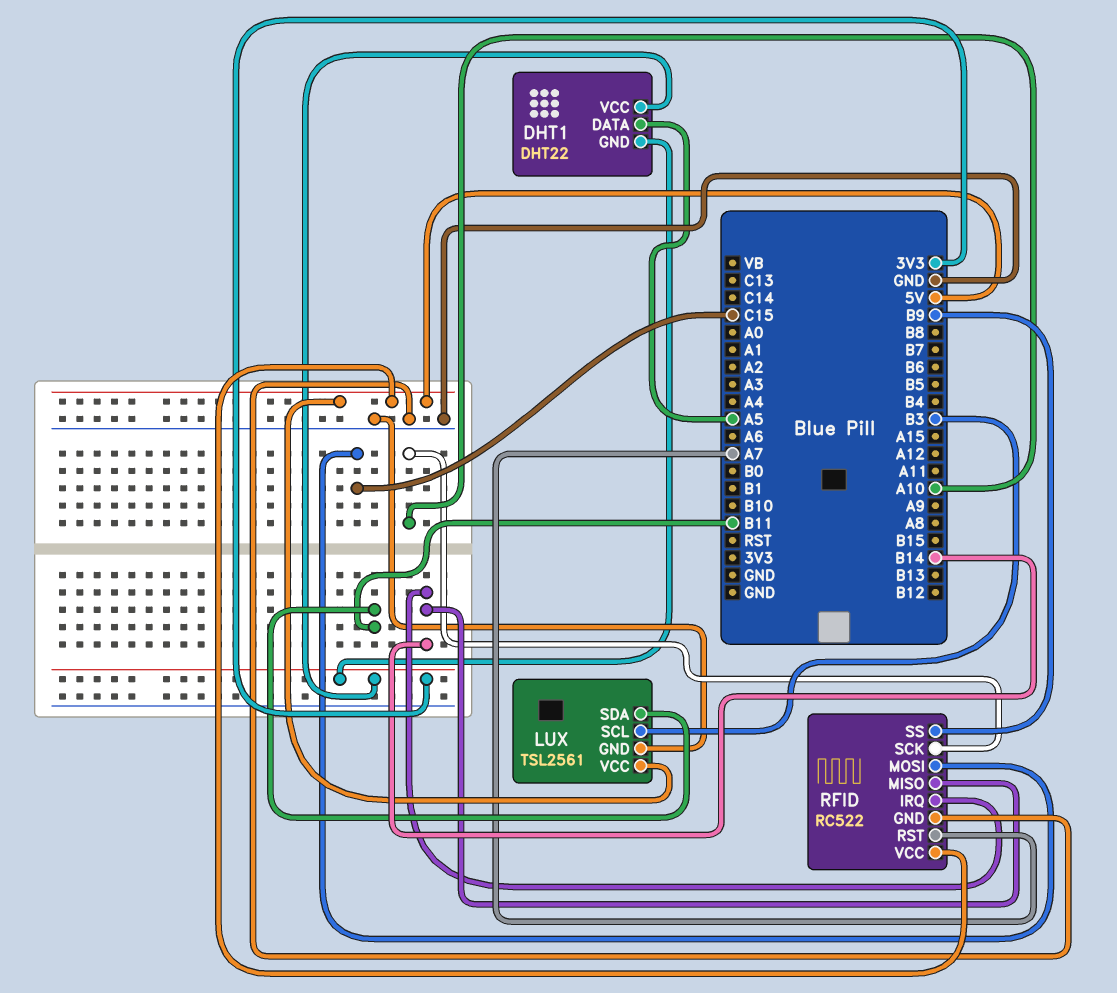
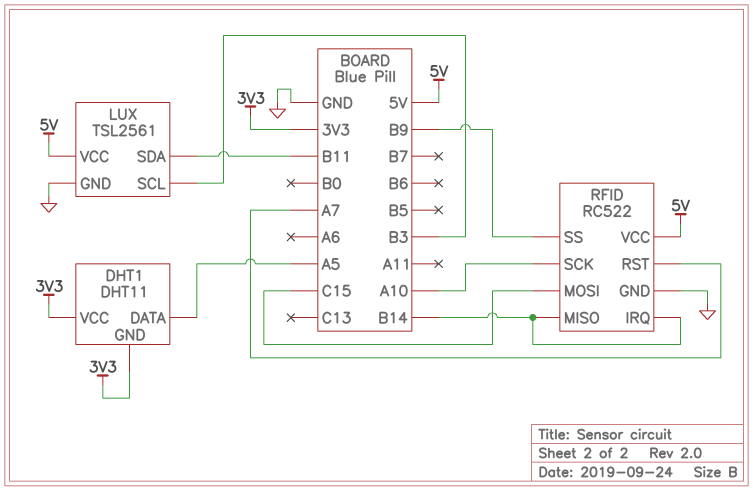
DHT1: DHT22 -> DHT11

